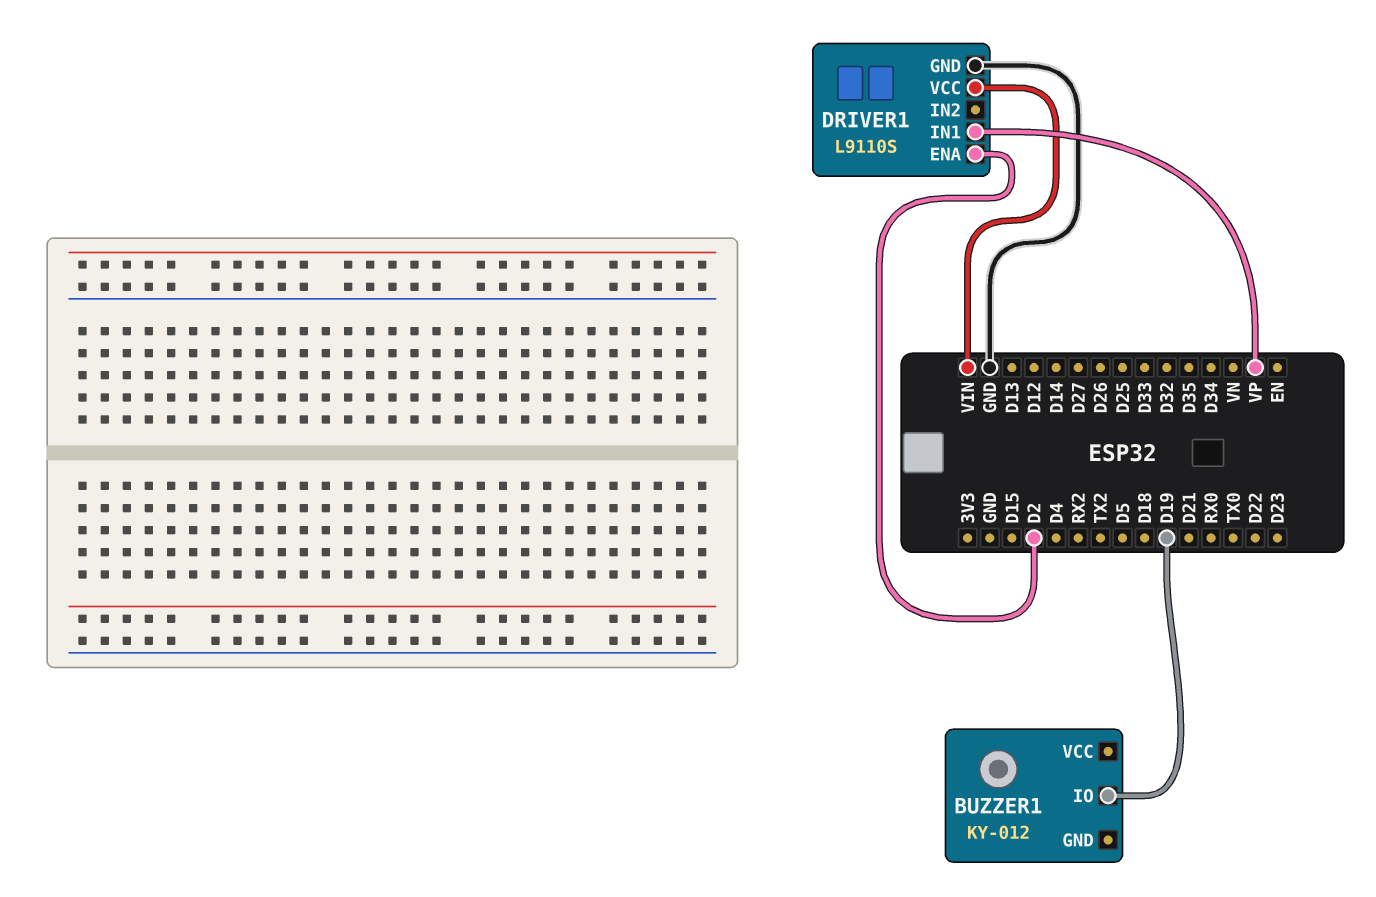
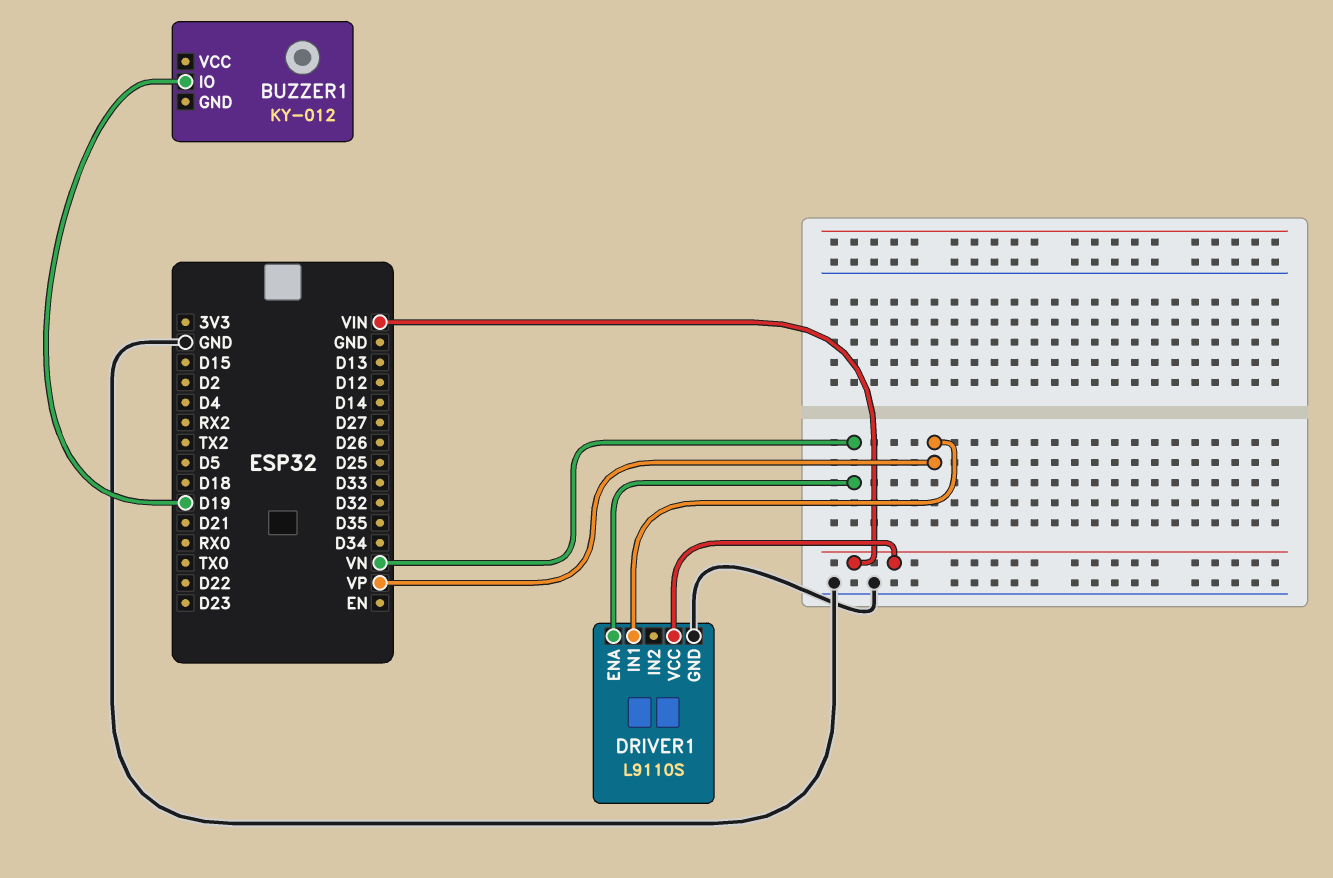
DRIVER1 pin ENA: D2 -> VN

